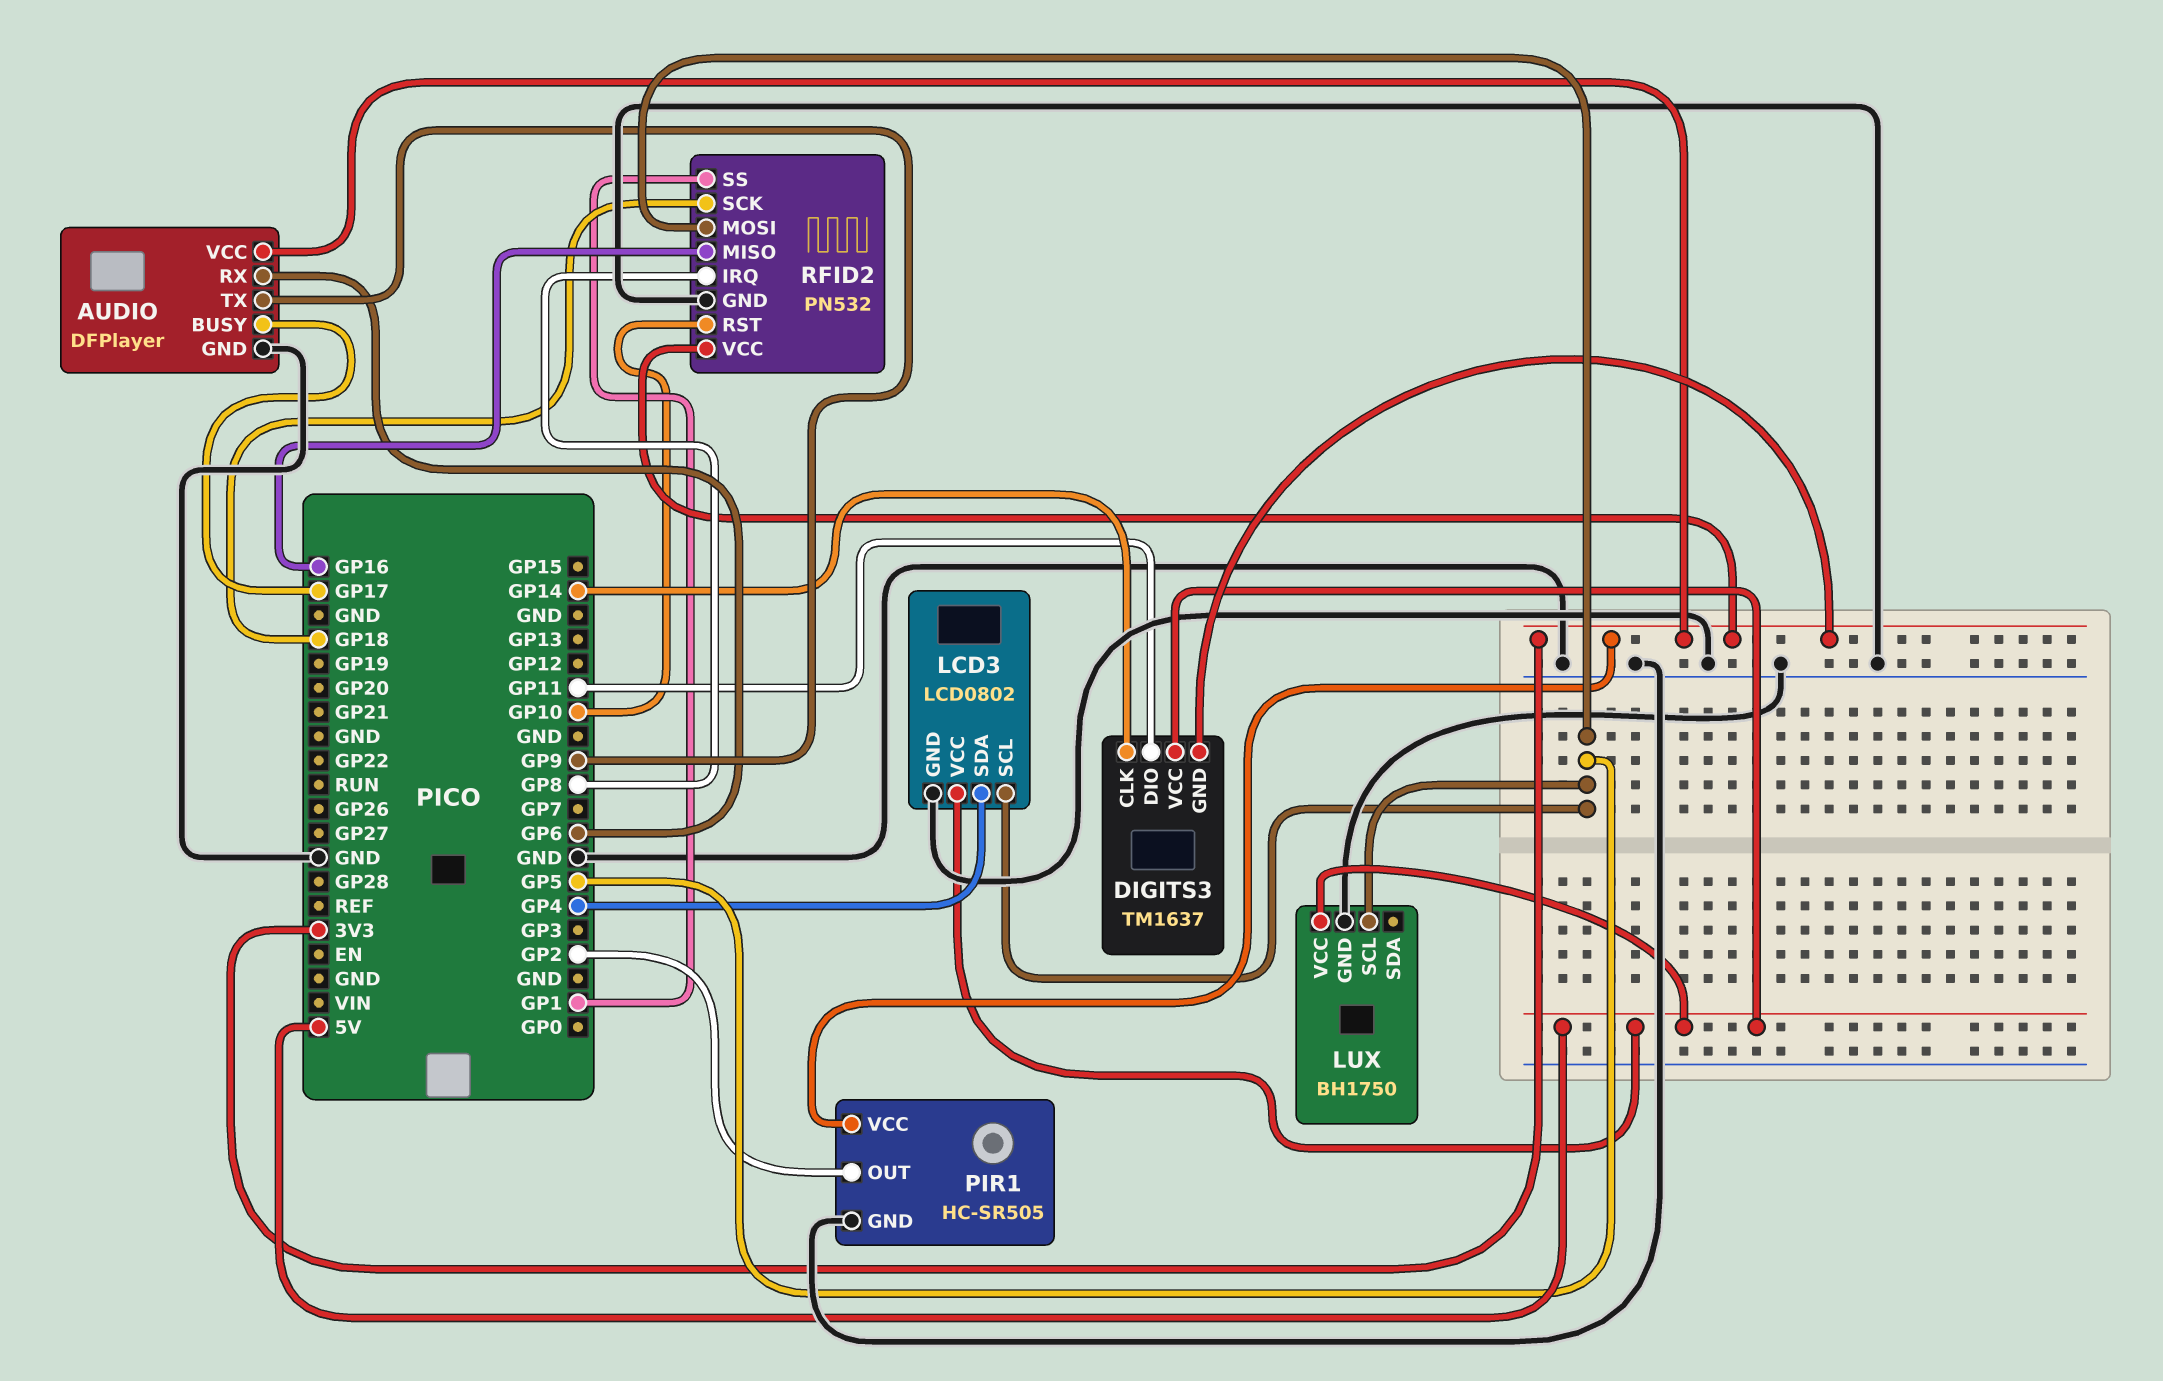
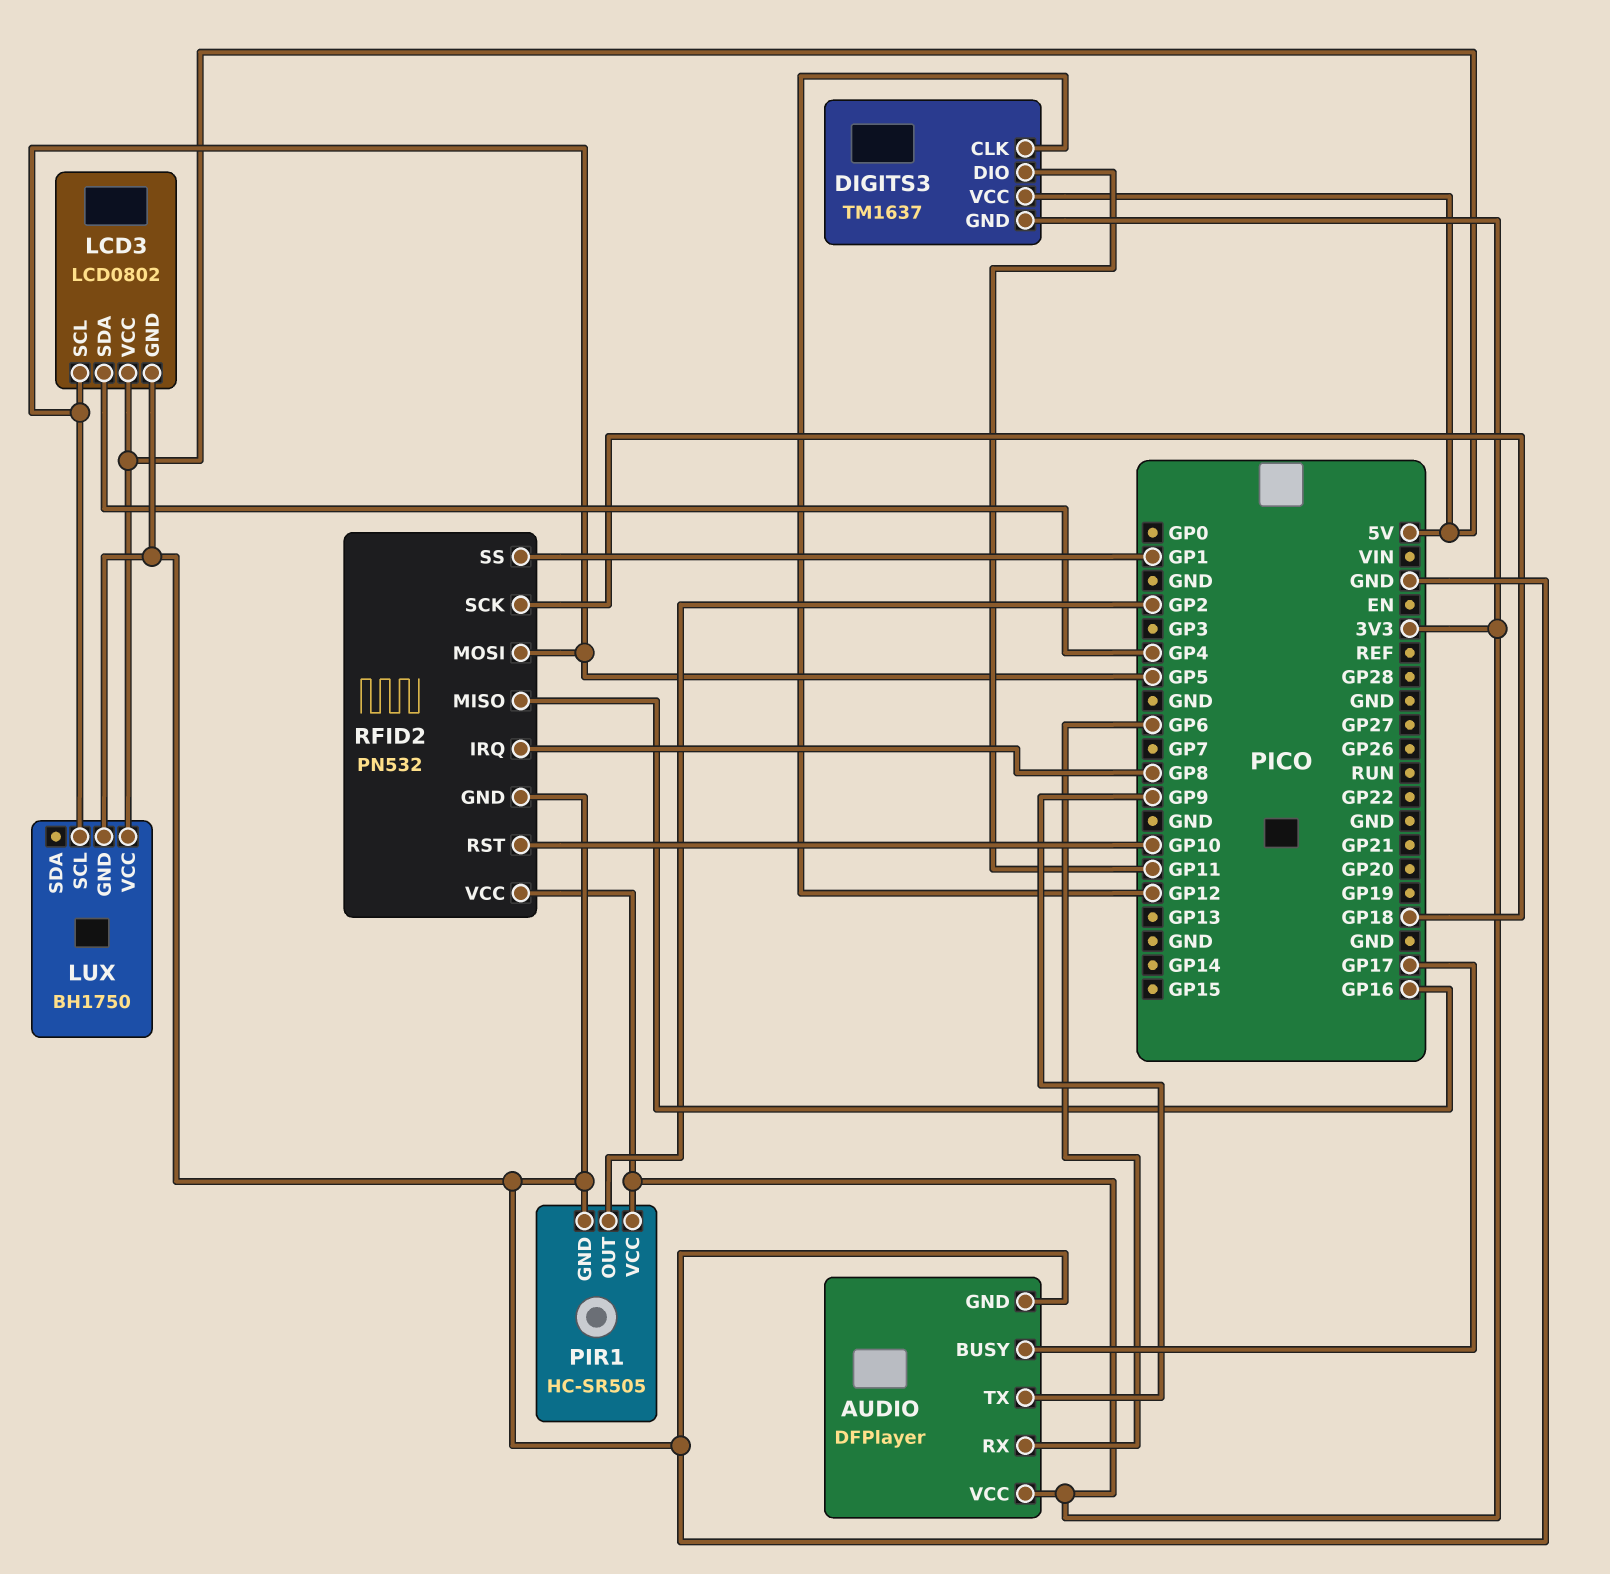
DIGITS3 pin CLK: GP14 -> GP12

